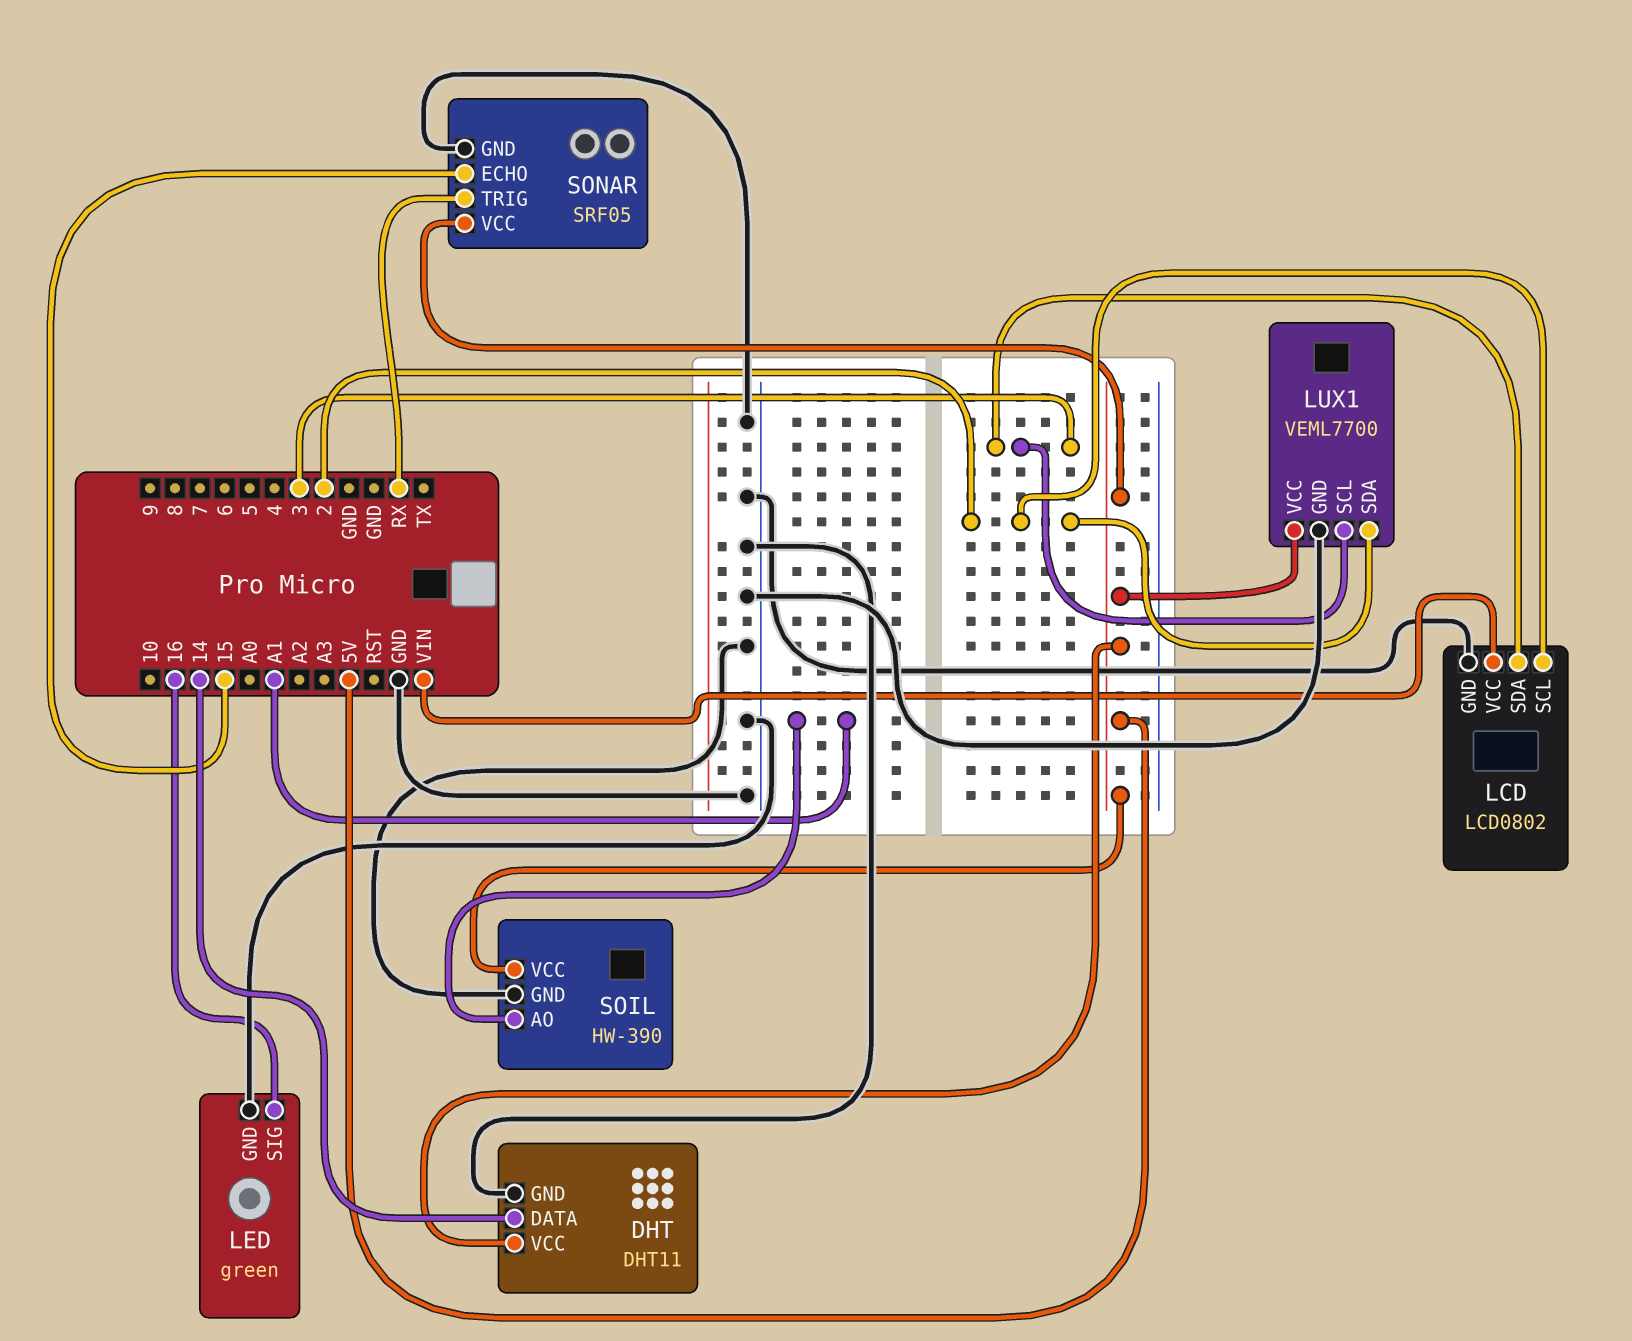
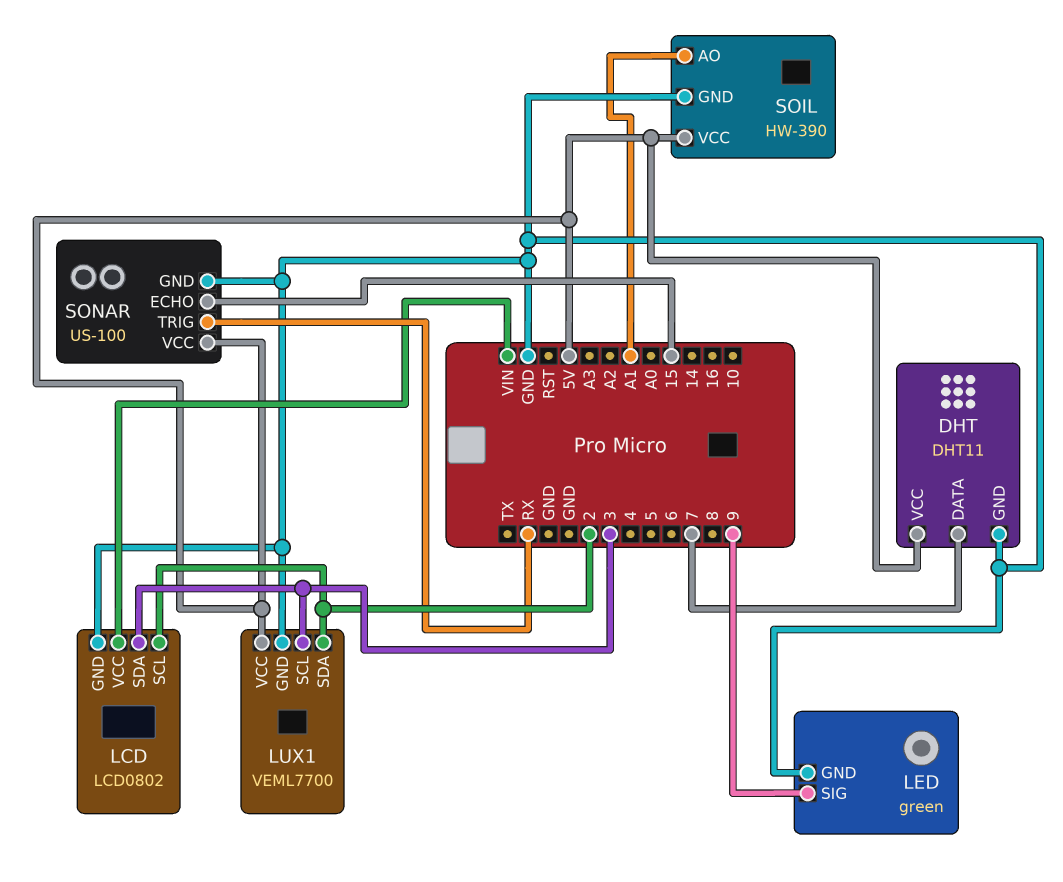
DHT pin DATA: 14 -> 7
LED pin SIG: 16 -> 9
SONAR: SRF05 -> US-100

